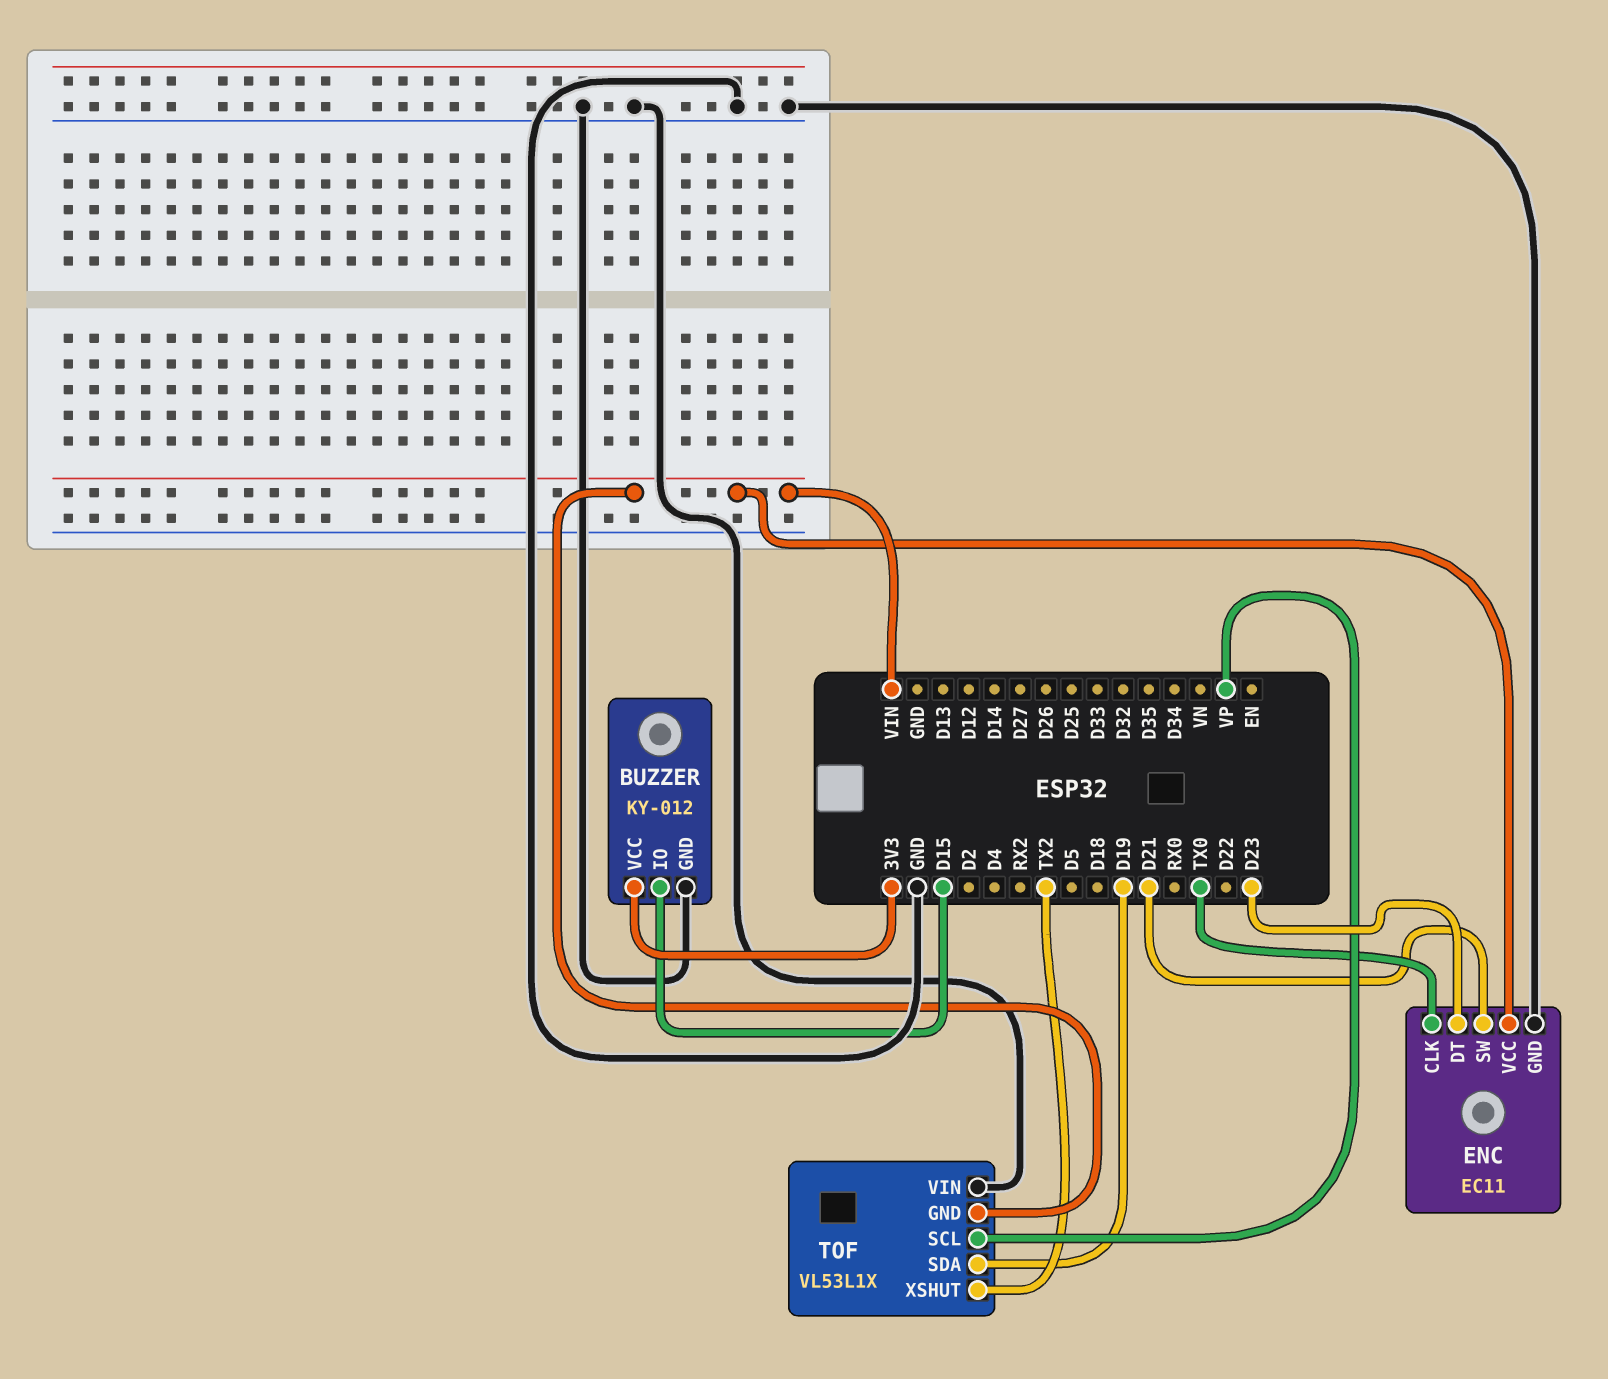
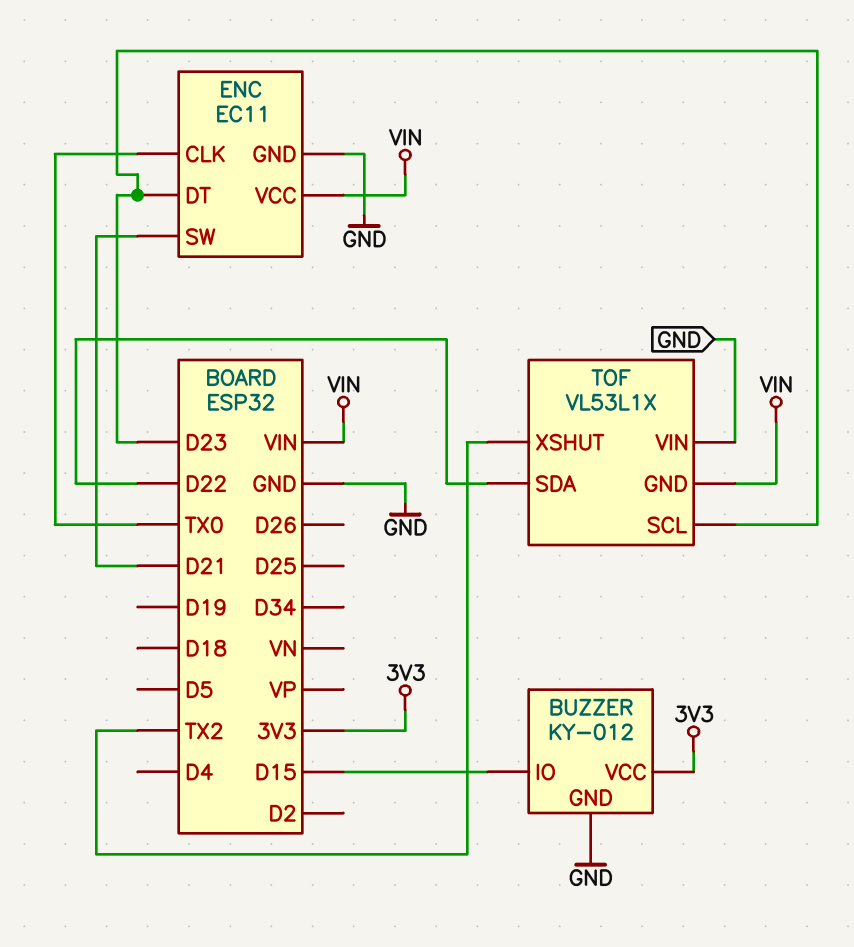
TOF pin SCL: VP -> D23
TOF pin SDA: D19 -> D22

